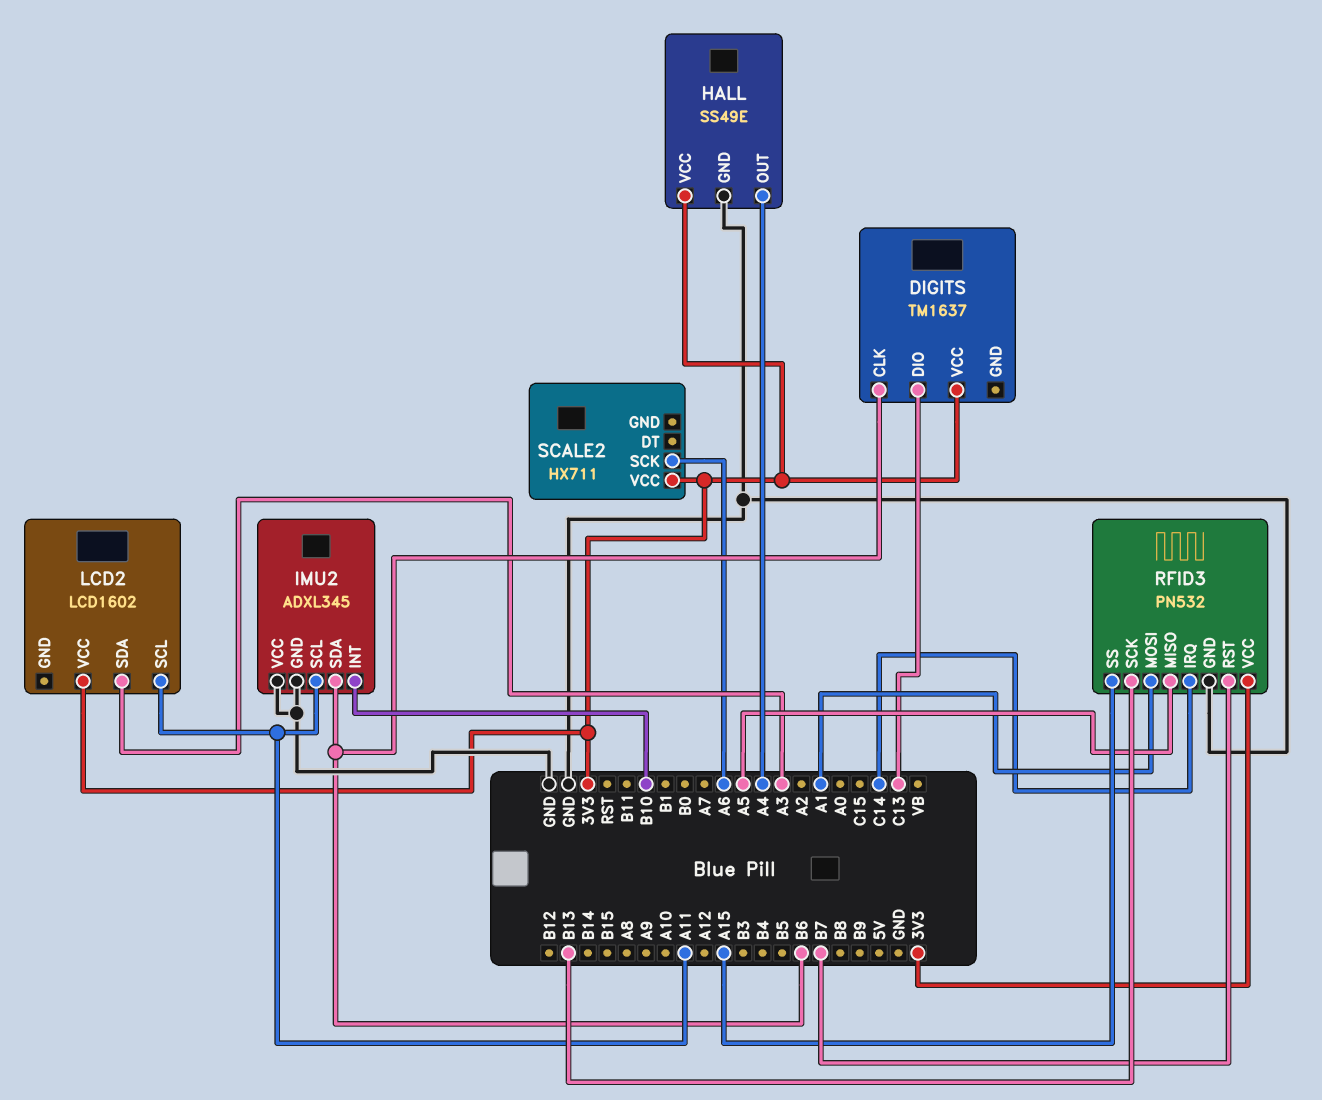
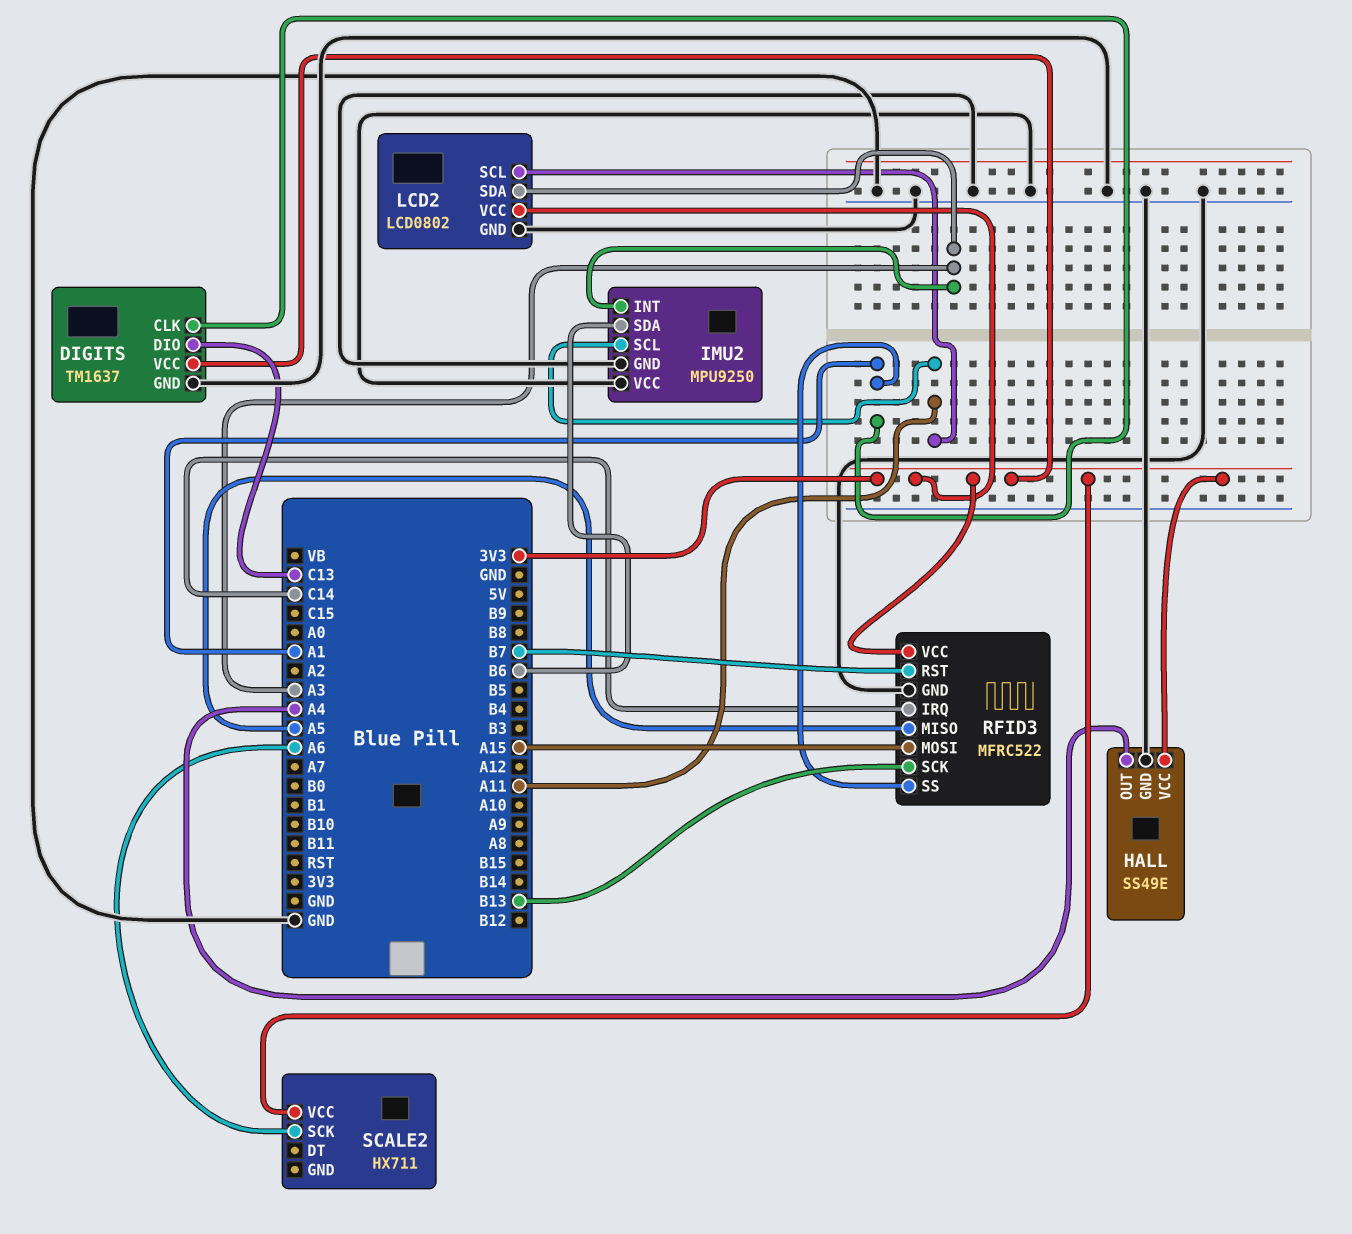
DIGITS pin CLK: B6 -> A1
DIGITS pin GND: none -> GND
IMU2: ADXL345 -> MPU9250
IMU2 pin INT: B10 -> A3
LCD2: LCD1602 -> LCD0802
LCD2 pin GND: none -> GND
RFID3: PN532 -> MFRC522
RFID3 pin MOSI: A1 -> A15
RFID3 pin SS: A15 -> A1

